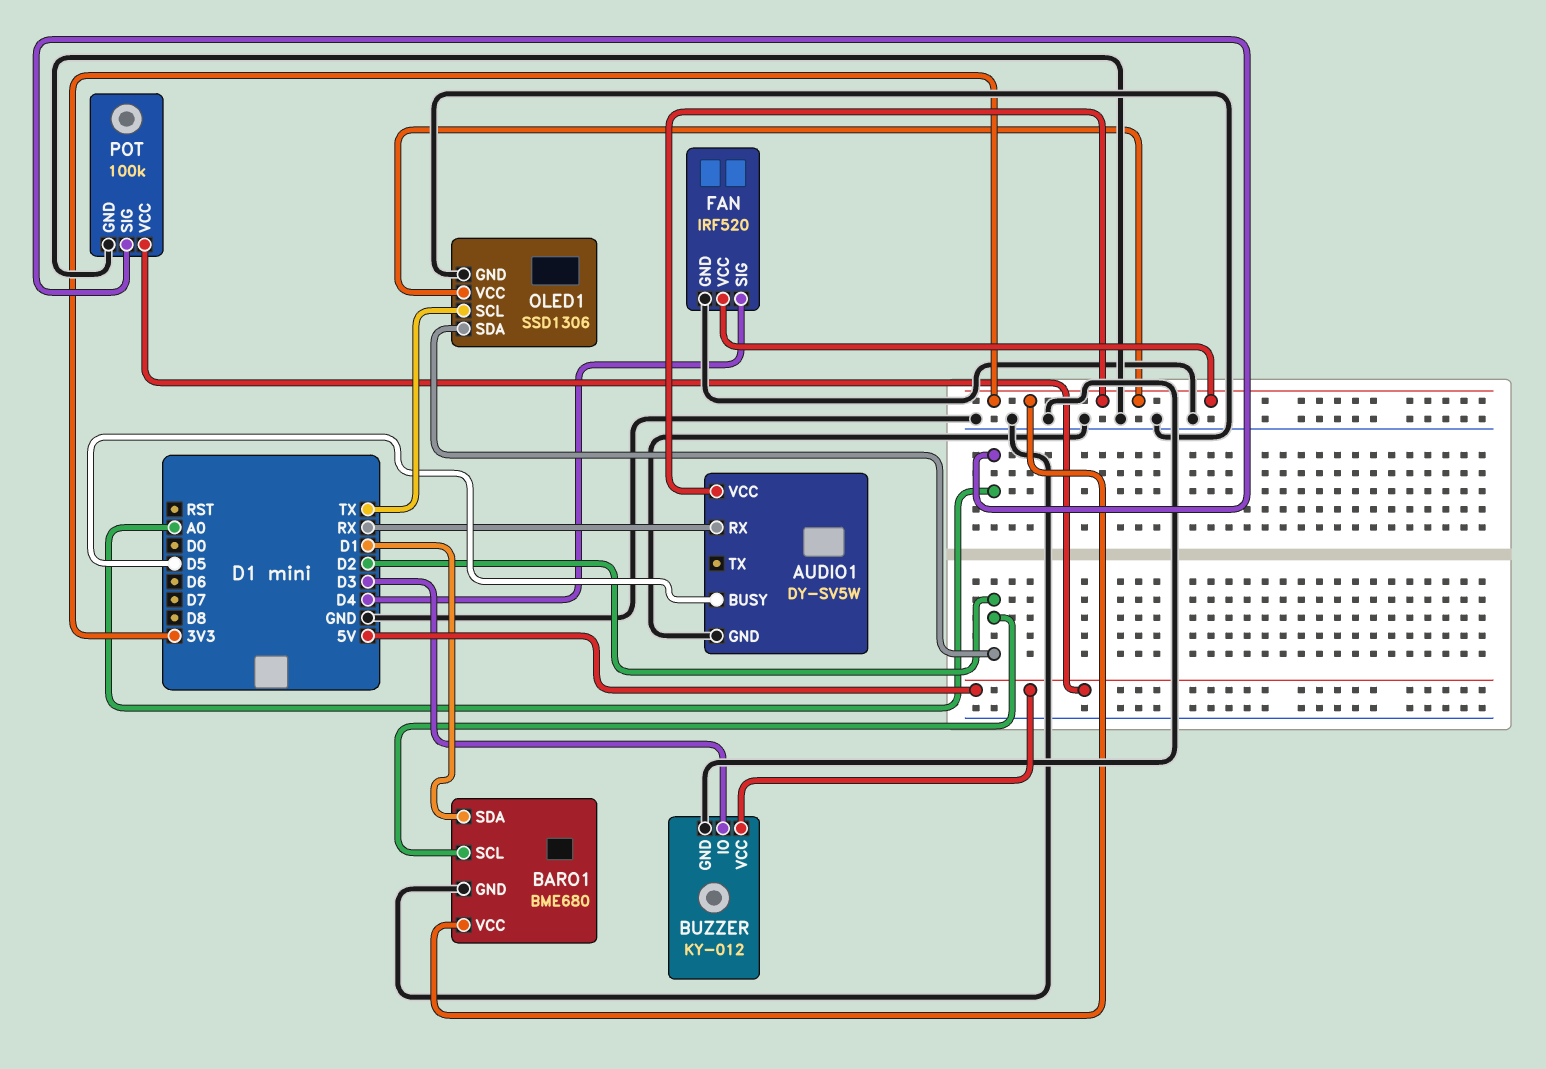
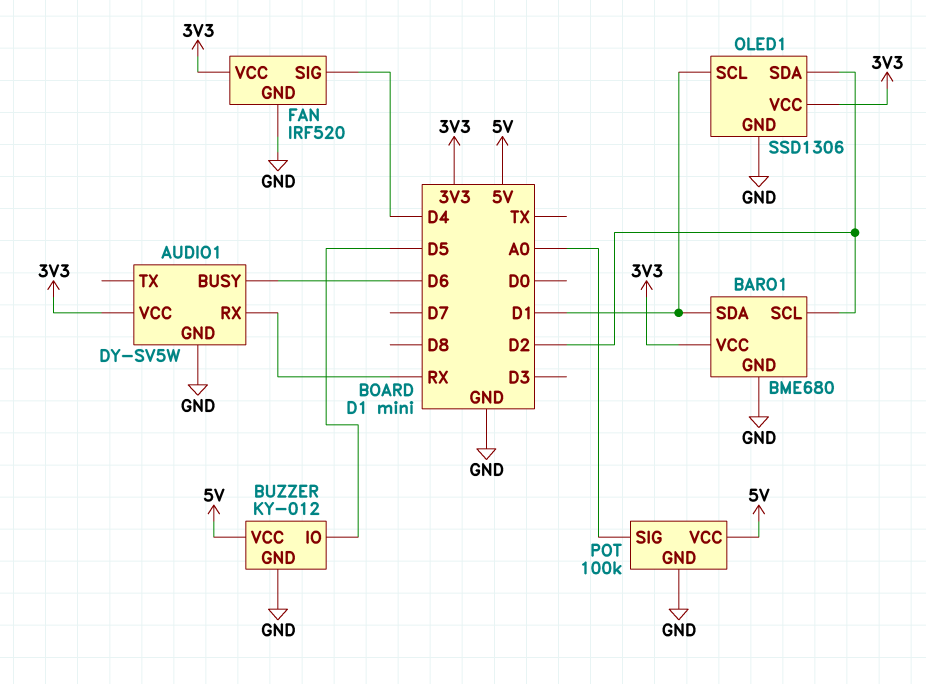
AUDIO1 pin BUSY: D5 -> D6
BUZZER pin IO: D3 -> D5
OLED1 pin SCL: TX -> D1

